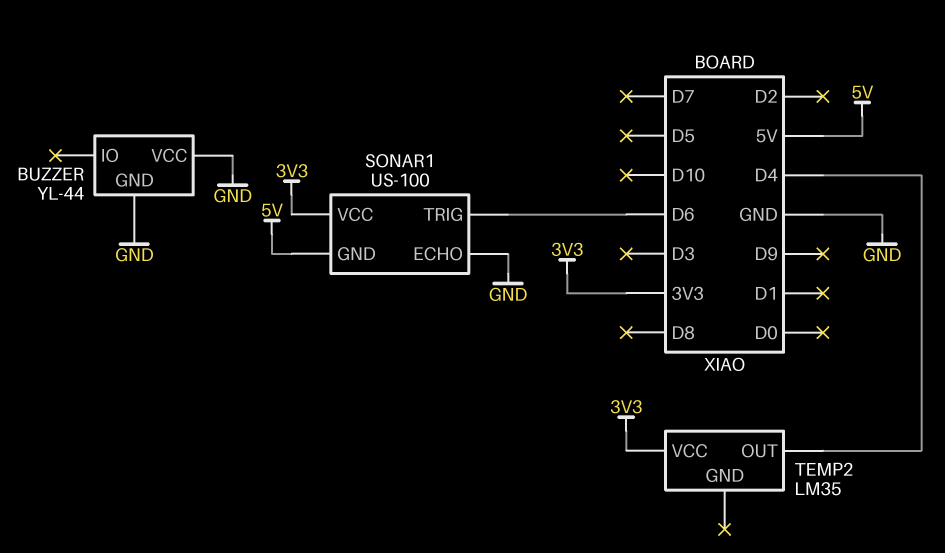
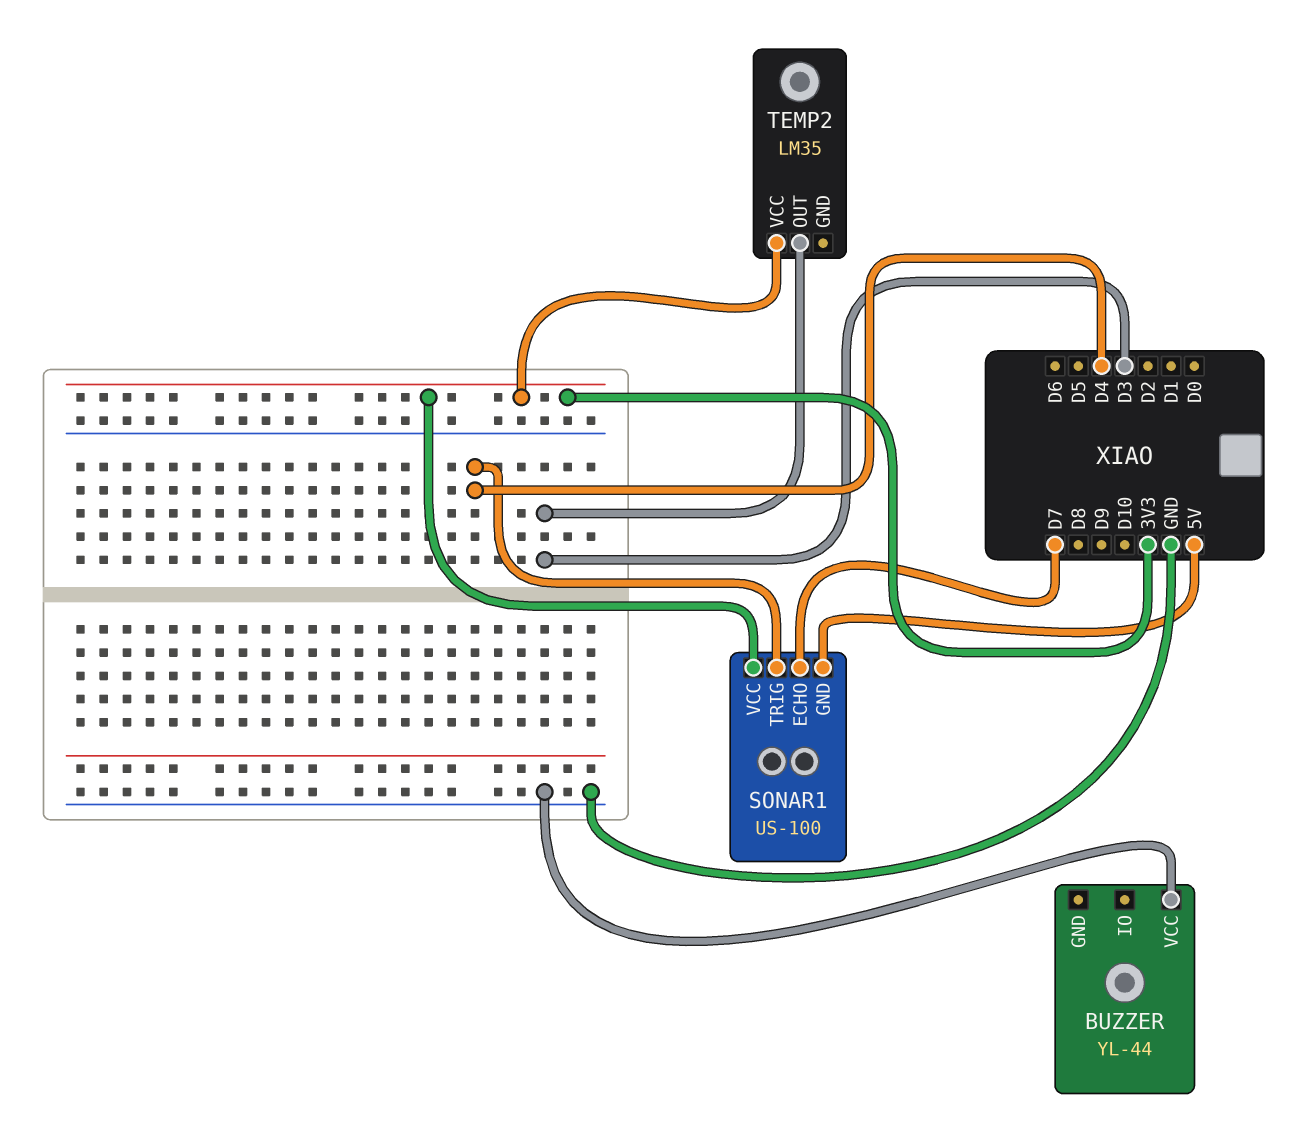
BUZZER pin GND: GND -> none
SONAR1 pin ECHO: GND -> D7
SONAR1 pin TRIG: D6 -> D4
TEMP2 pin OUT: D4 -> D3

